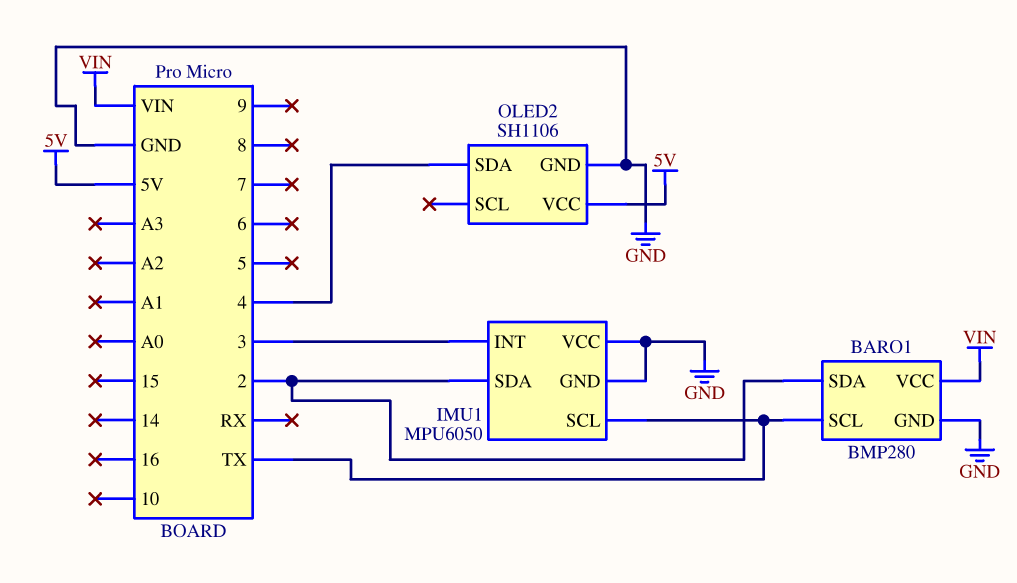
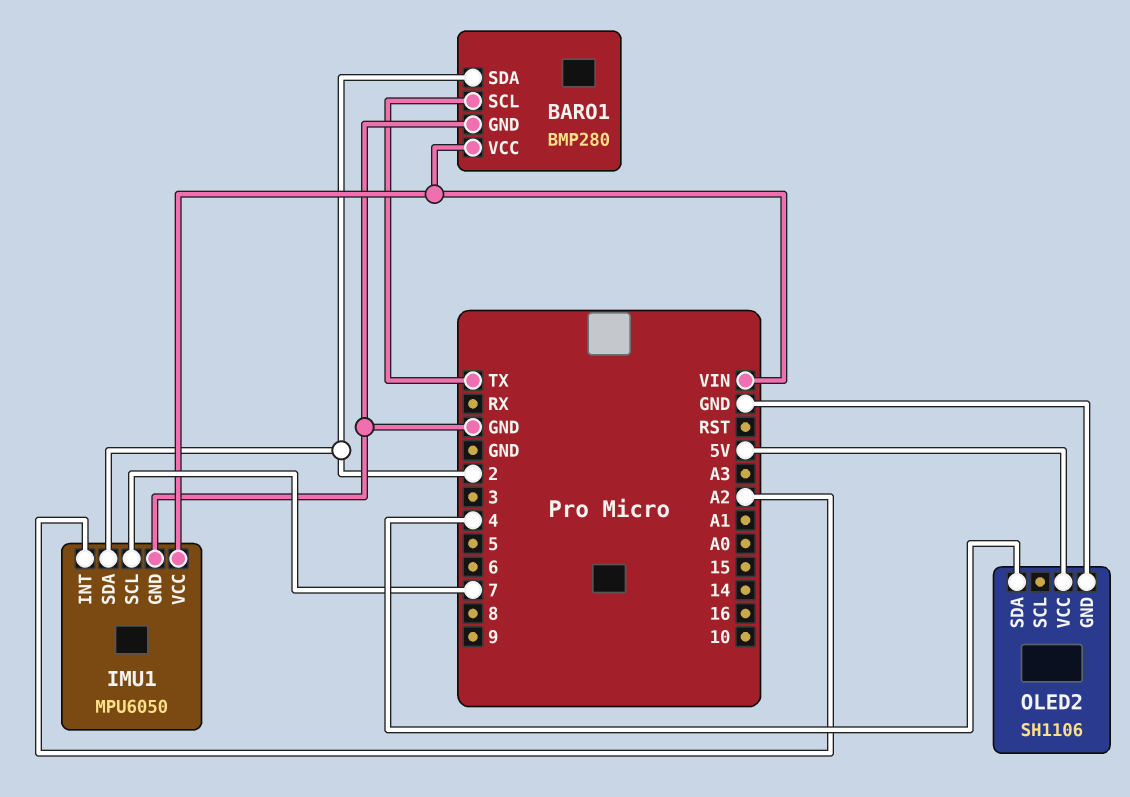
IMU1 pin INT: 3 -> A2
IMU1 pin SCL: TX -> 7
IMU1 pin VCC: GND -> VIN

